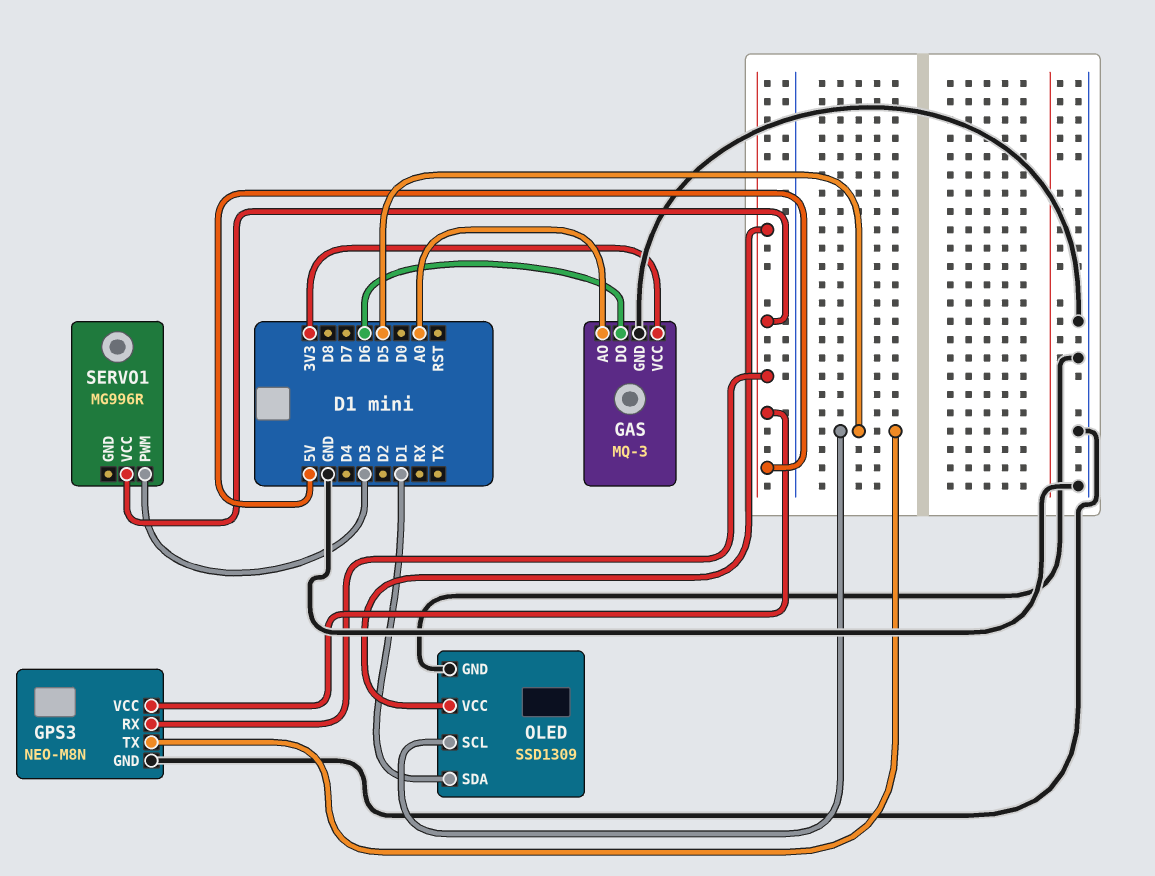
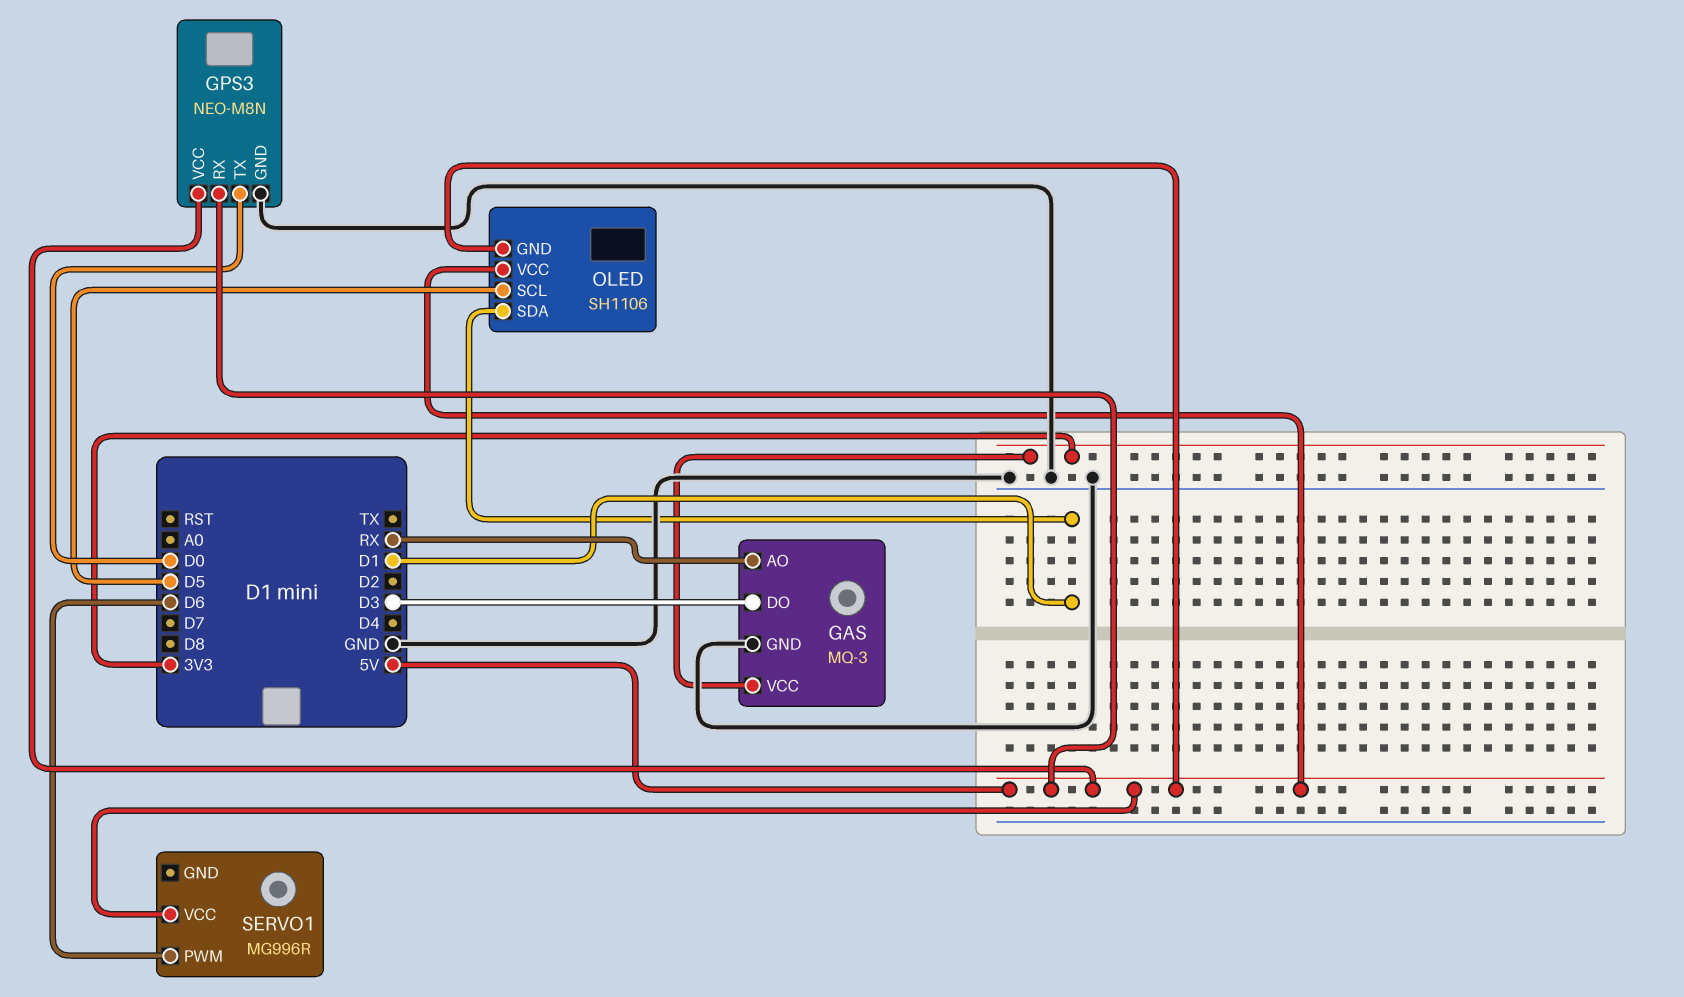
GAS pin AO: A0 -> RX
GAS pin DO: D6 -> D3
GPS3 pin TX: D5 -> D0
OLED: SSD1309 -> SH1106
OLED pin GND: GND -> 5V
SERVO1 pin PWM: D3 -> D6

